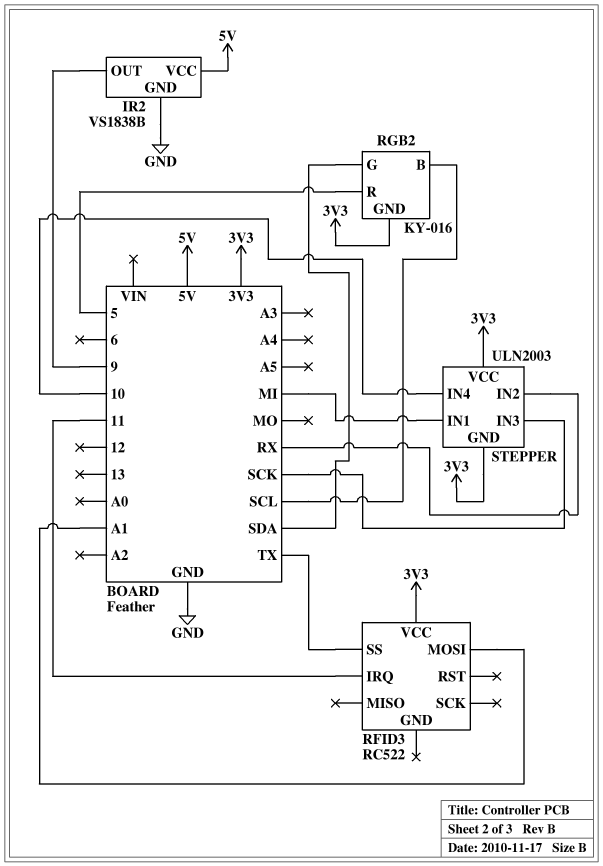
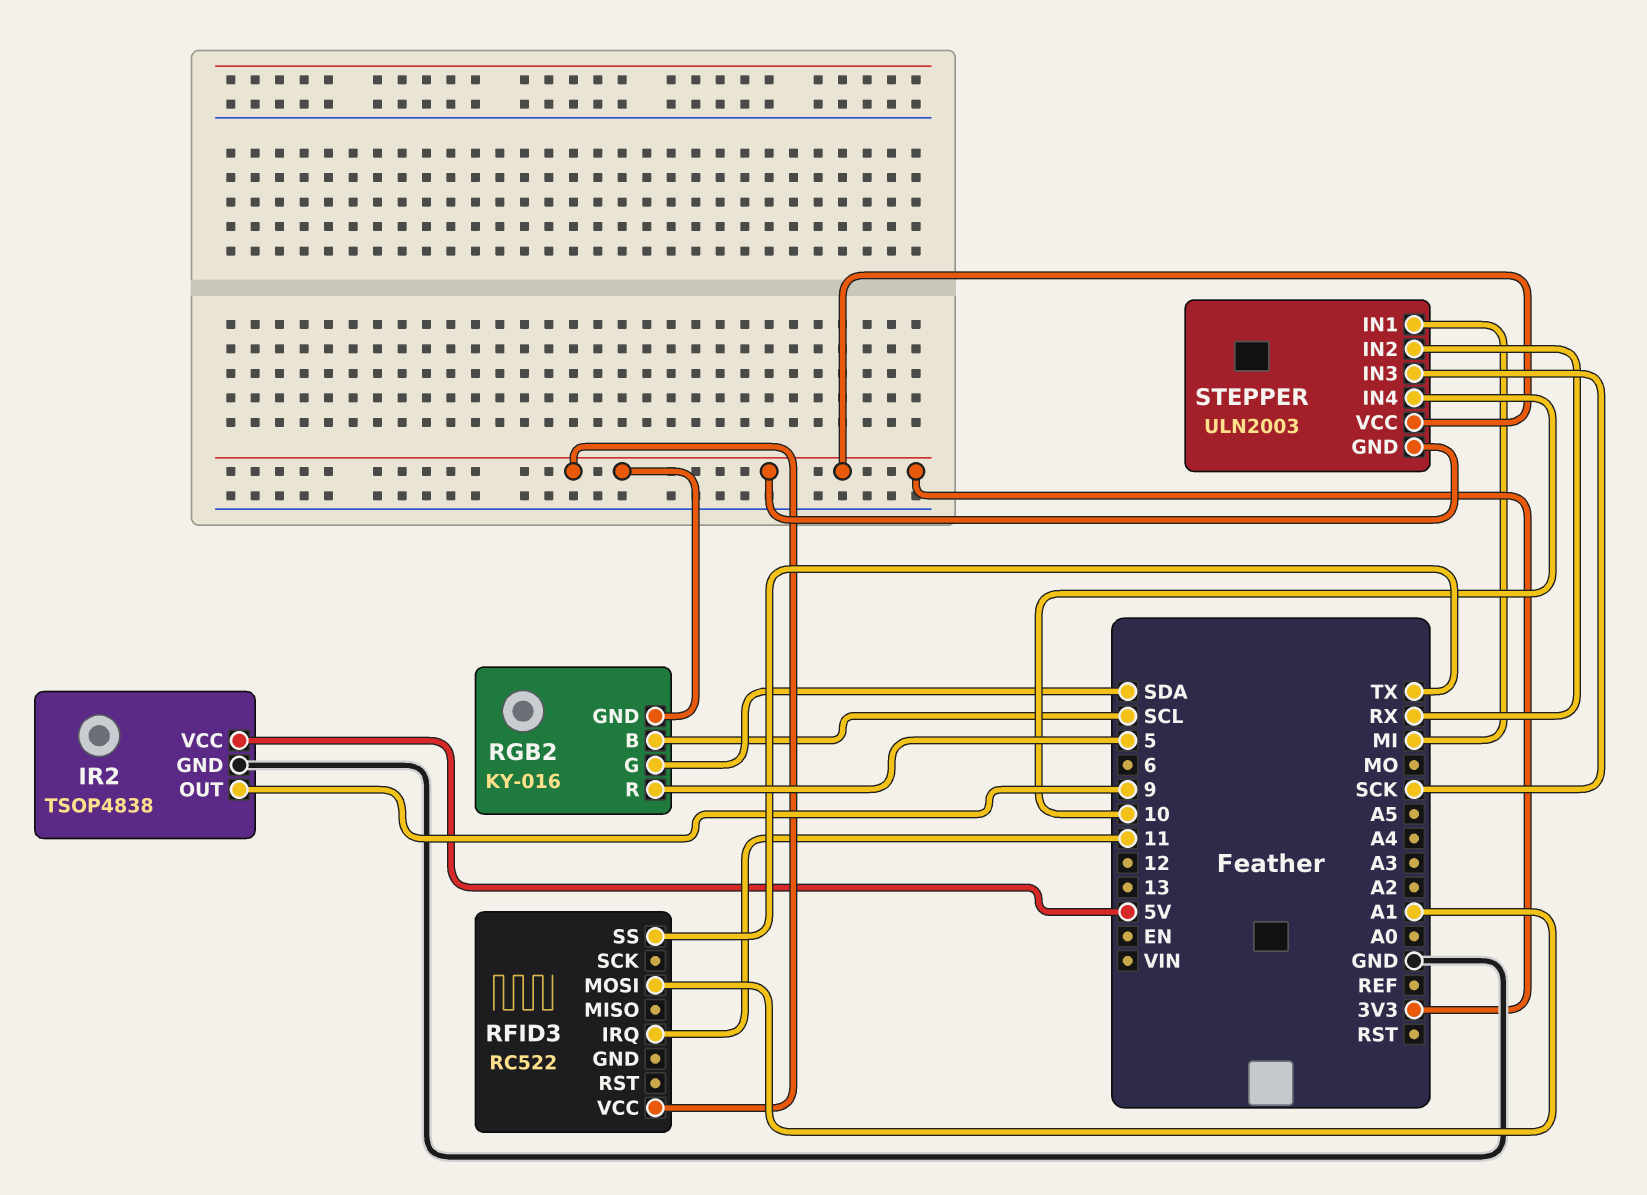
IR2: VS1838B -> TSOP4838

